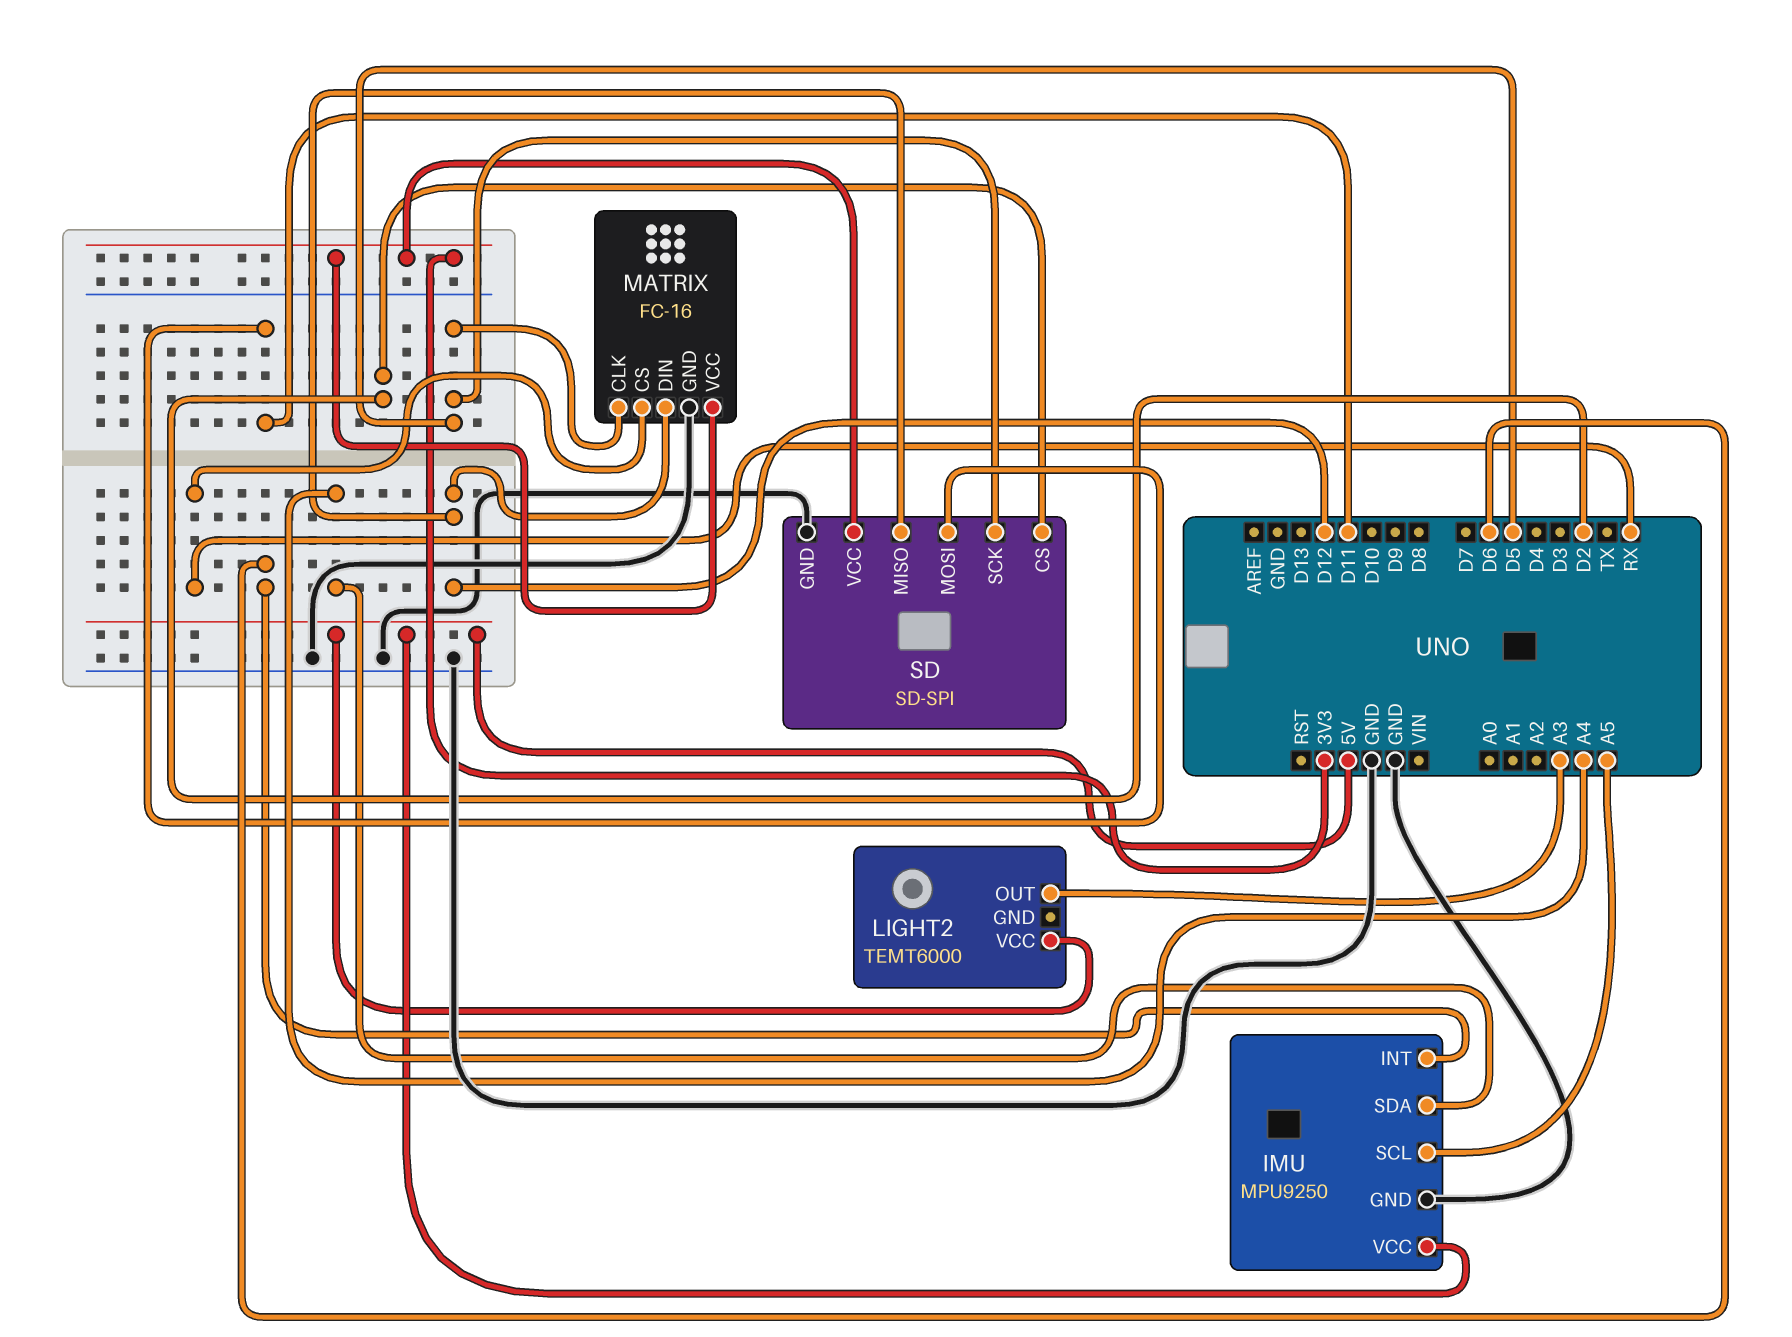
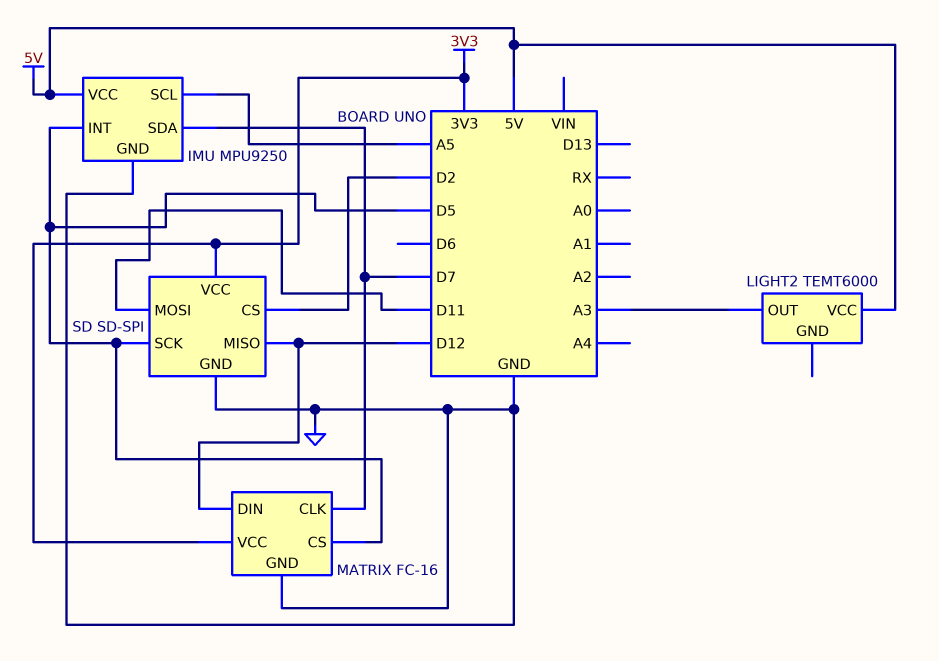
IMU pin INT: D6 -> D5
IMU pin SDA: A4 -> D7
MATRIX pin CLK: D5 -> D7
MATRIX pin CS: RX -> D5

